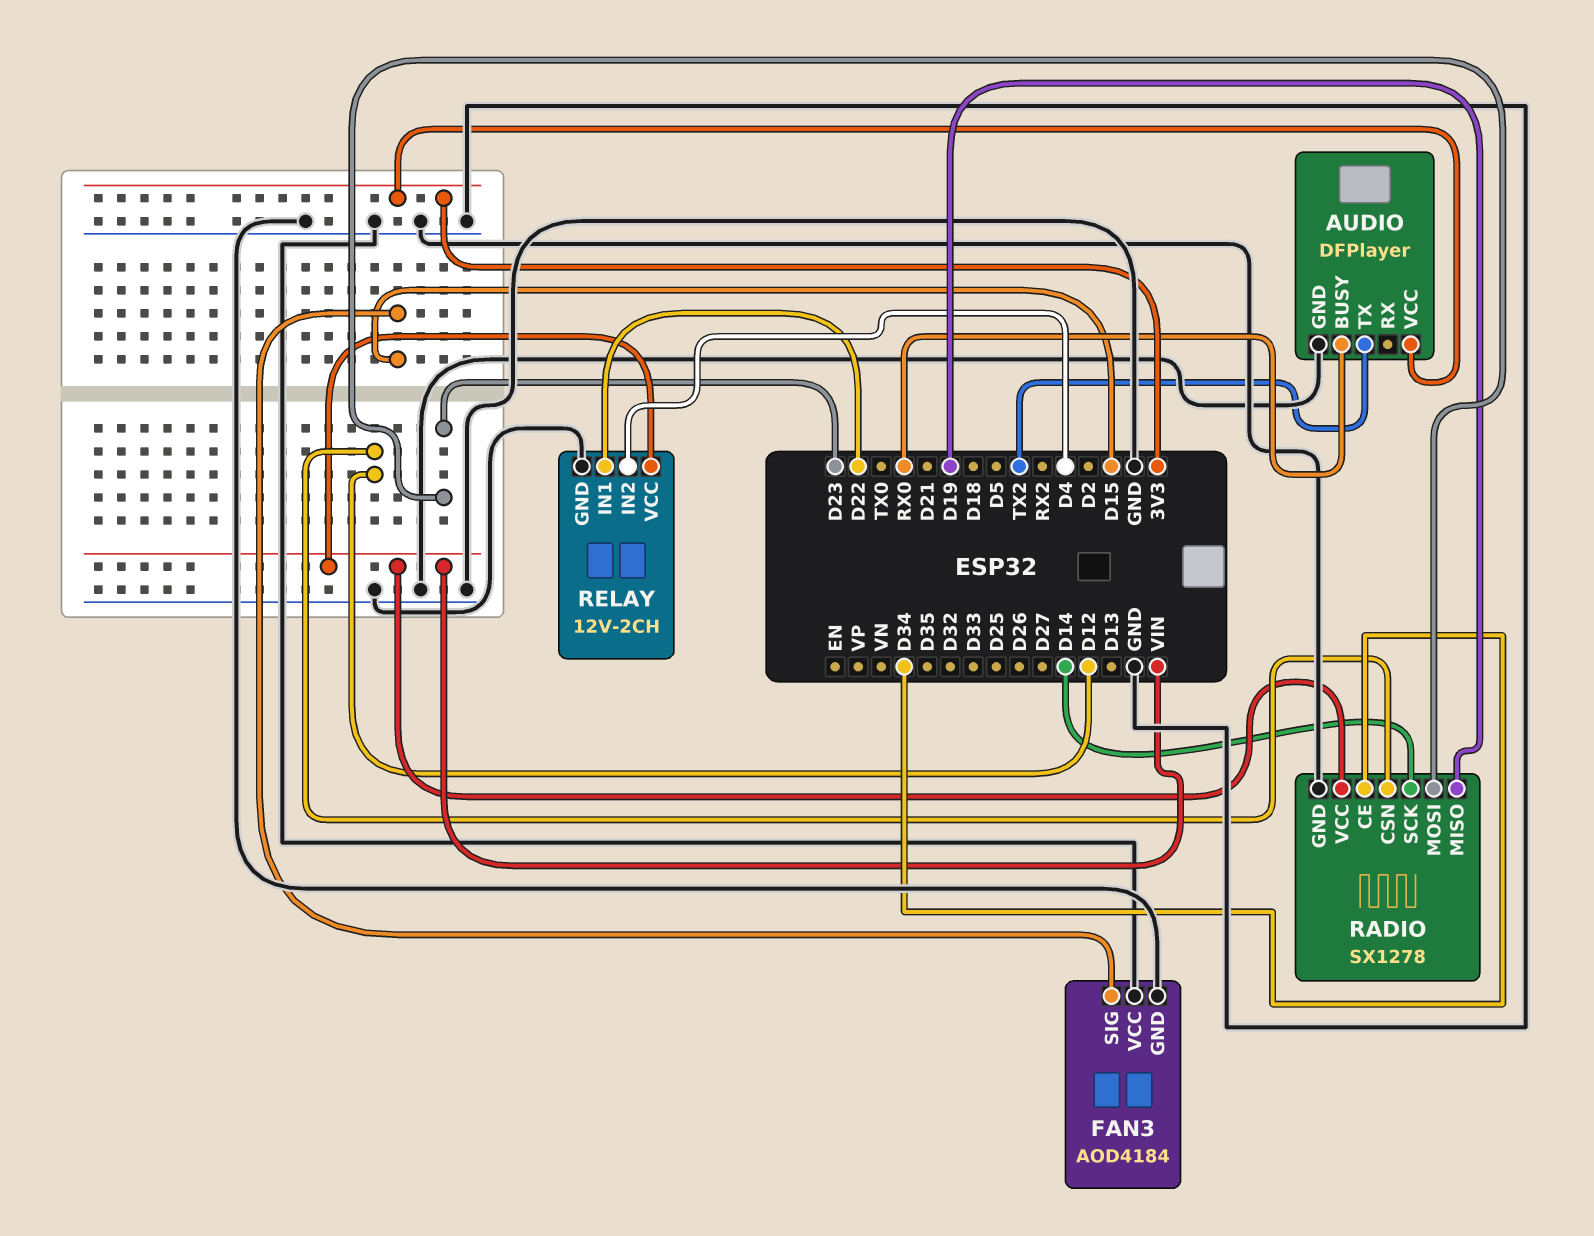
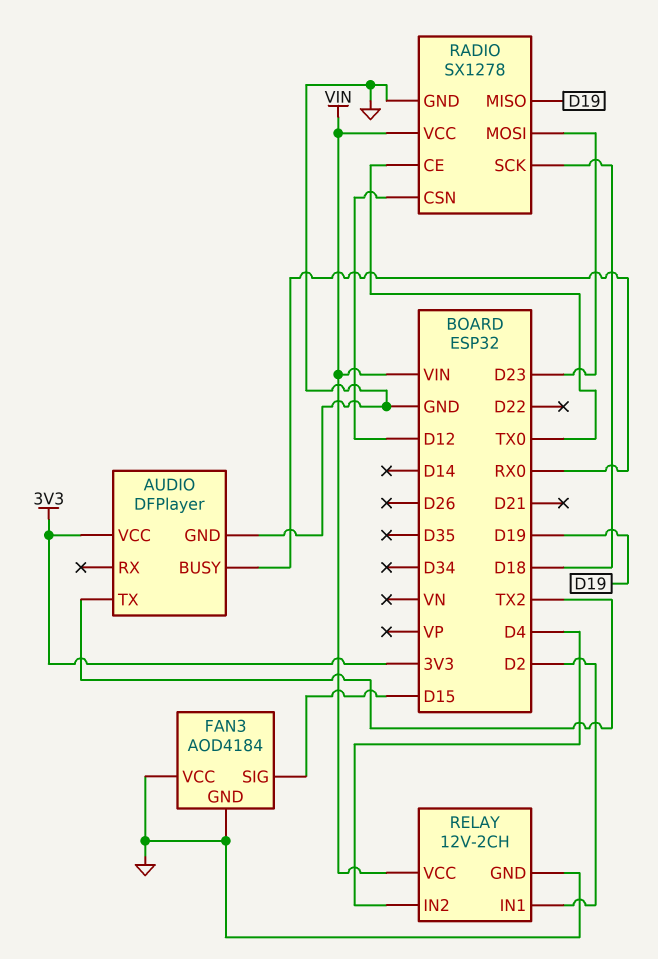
RADIO pin CE: D34 -> TX0
RADIO pin SCK: D14 -> D18
RELAY pin IN1: D22 -> D2

